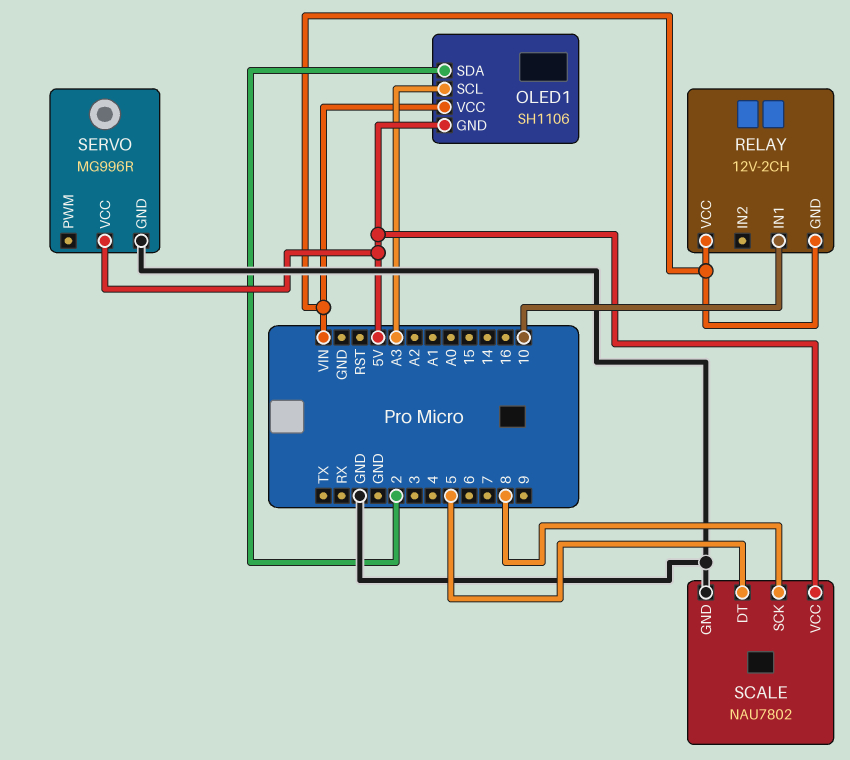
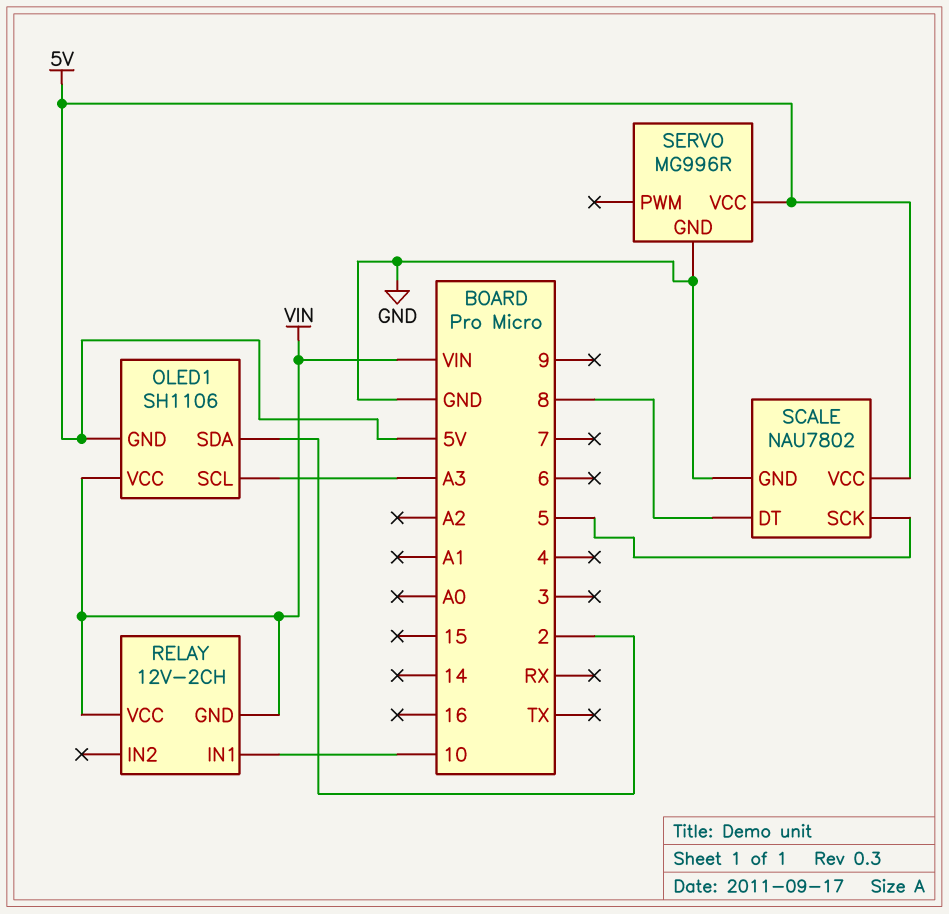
SCALE pin DT: 5 -> 8
SCALE pin SCK: 8 -> 5

